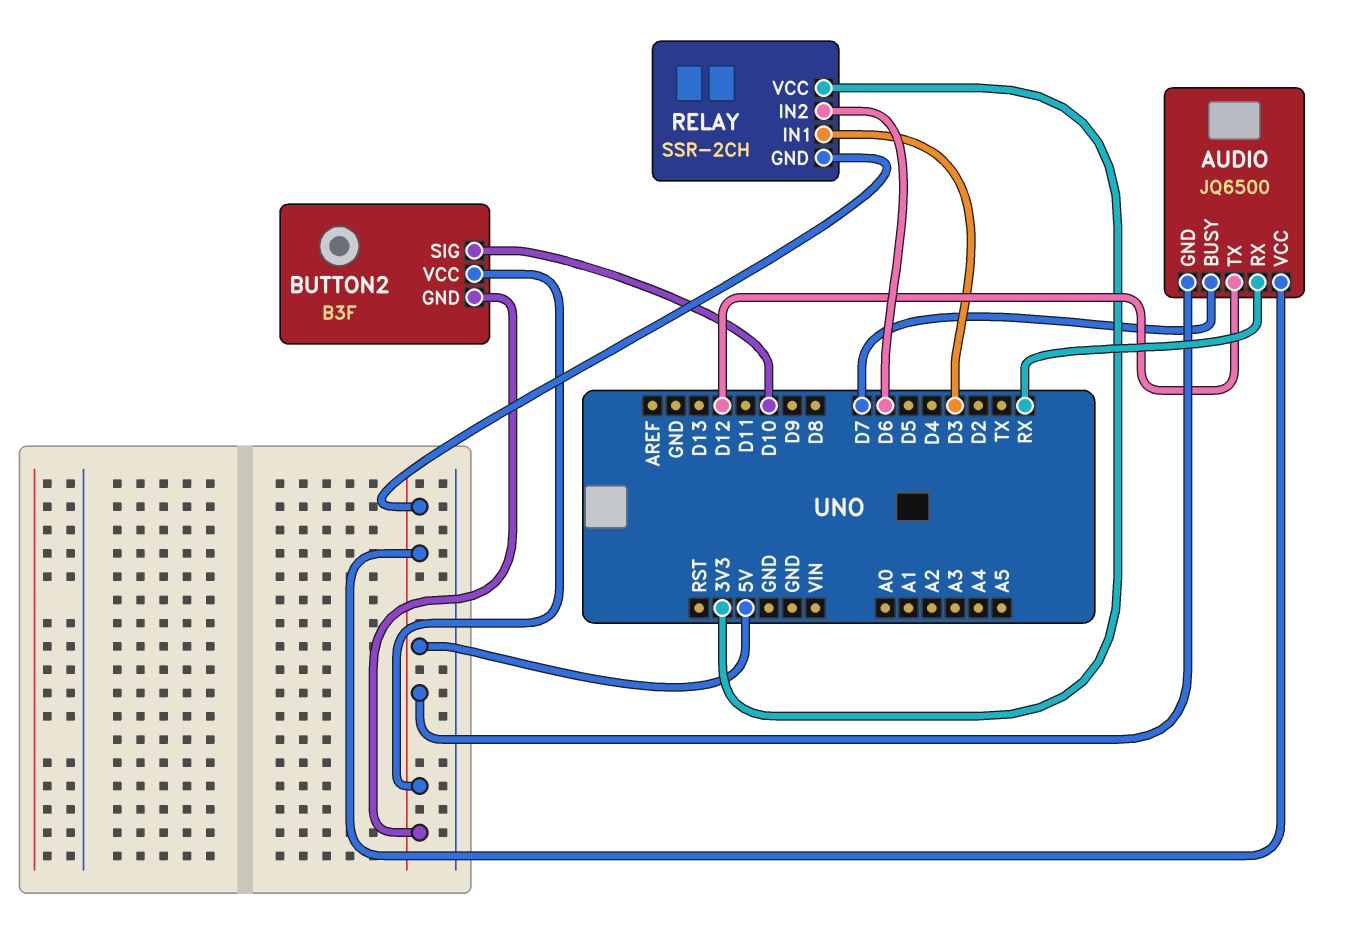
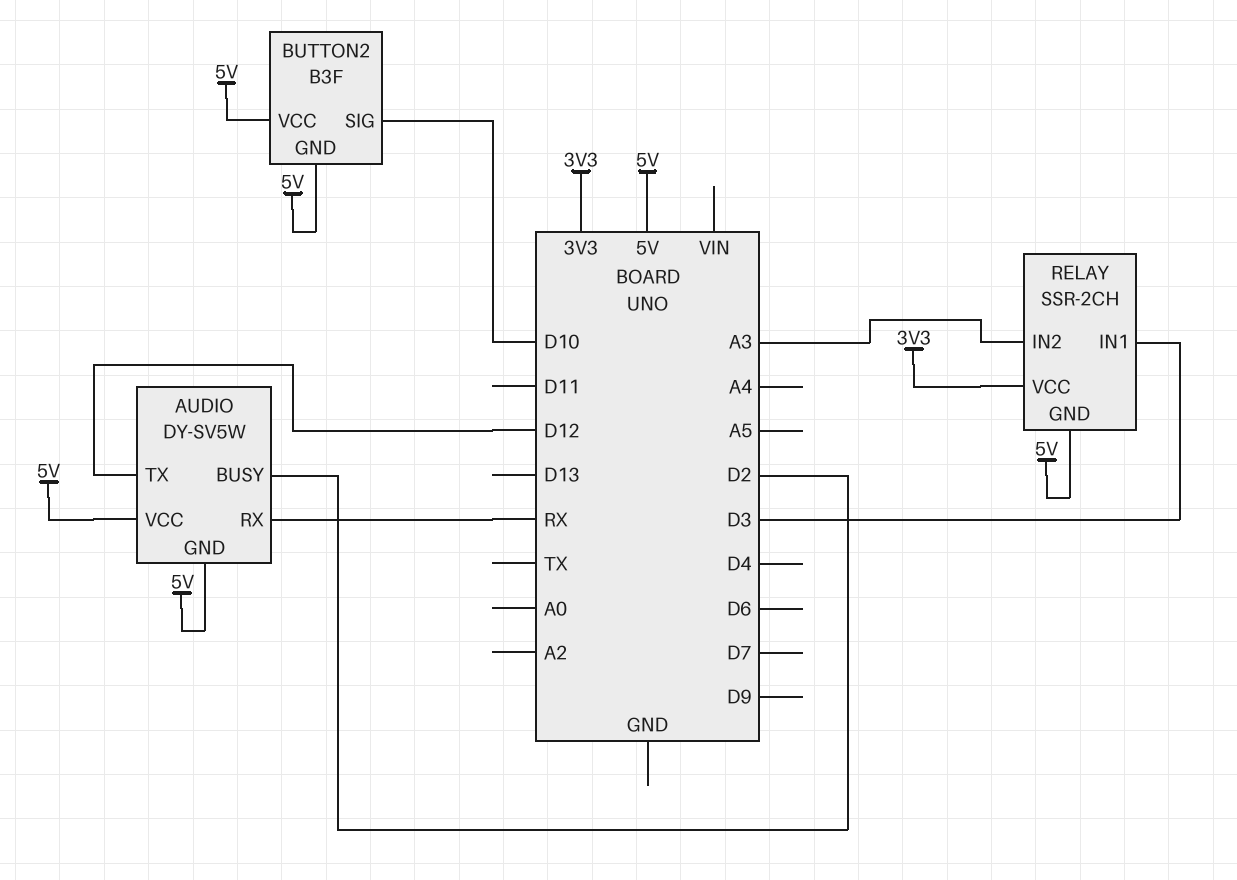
AUDIO: JQ6500 -> DY-SV5W
AUDIO pin BUSY: D7 -> D2
RELAY pin IN2: D6 -> A3

